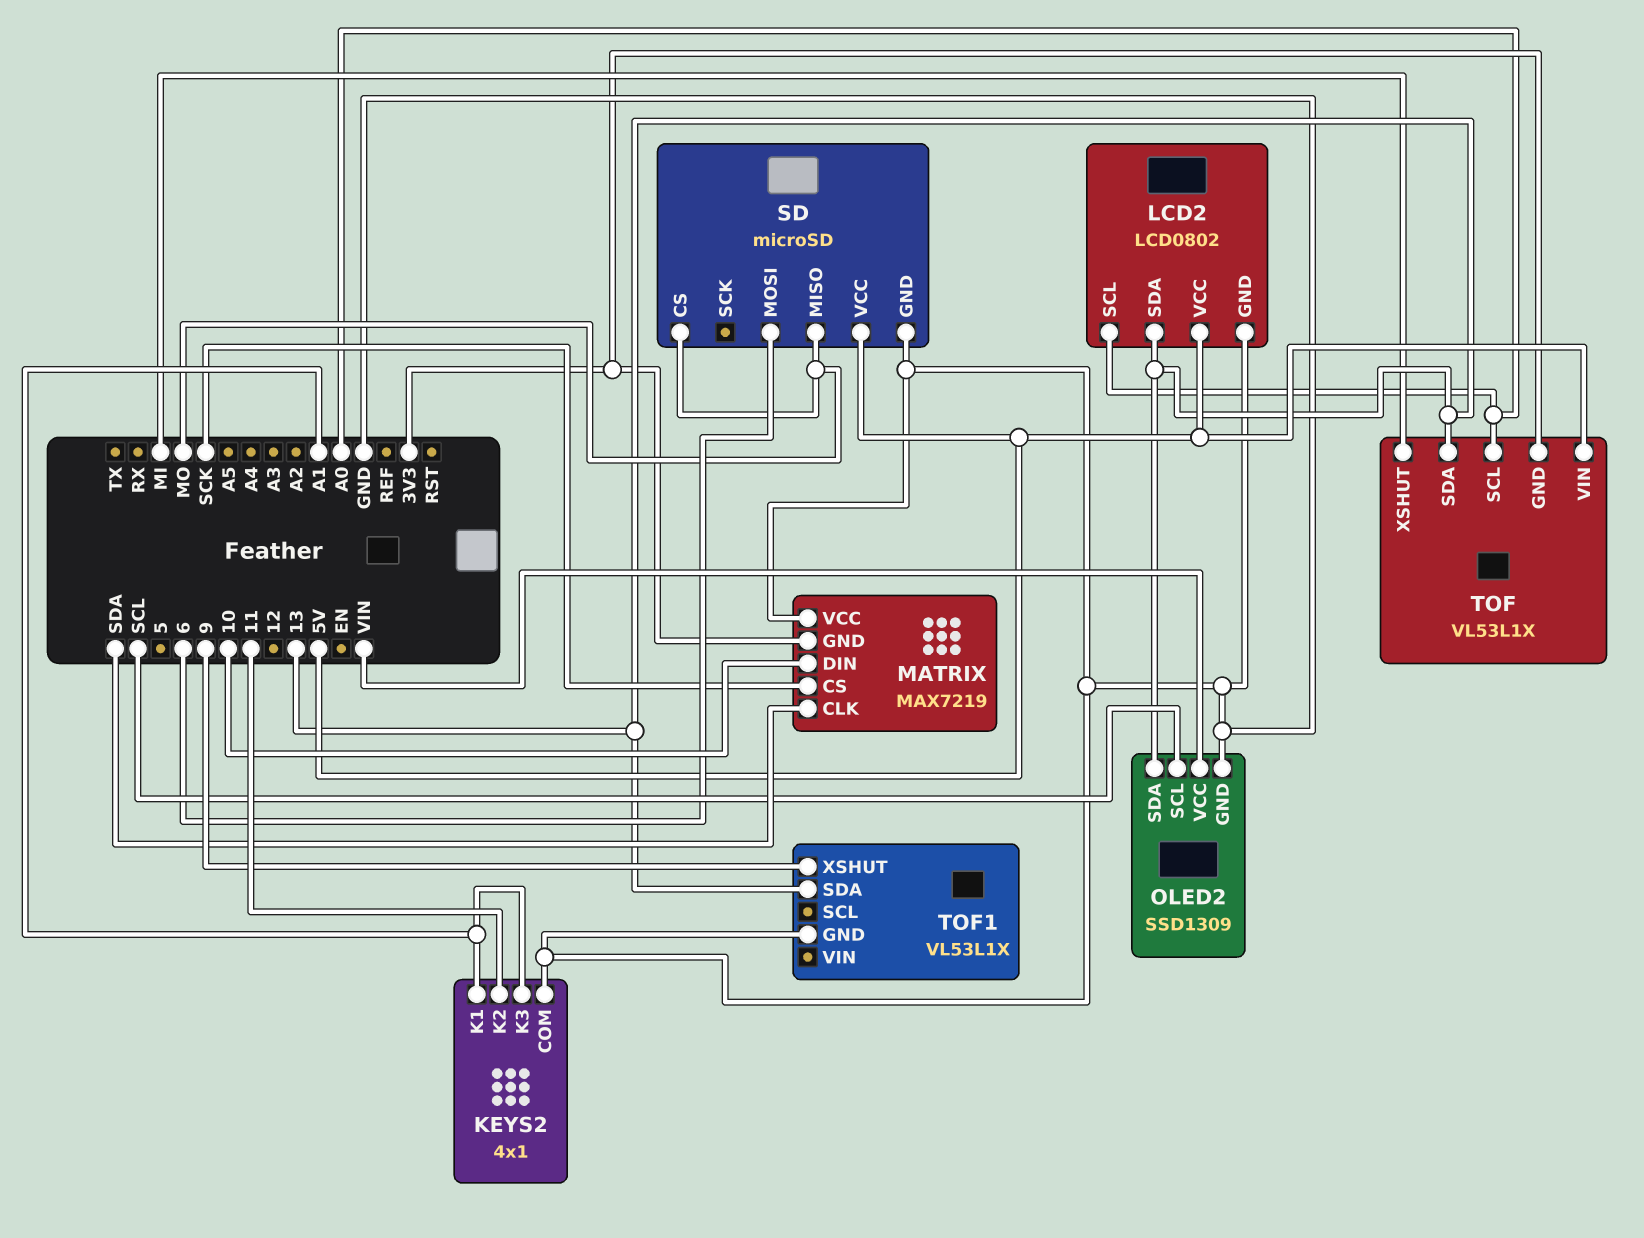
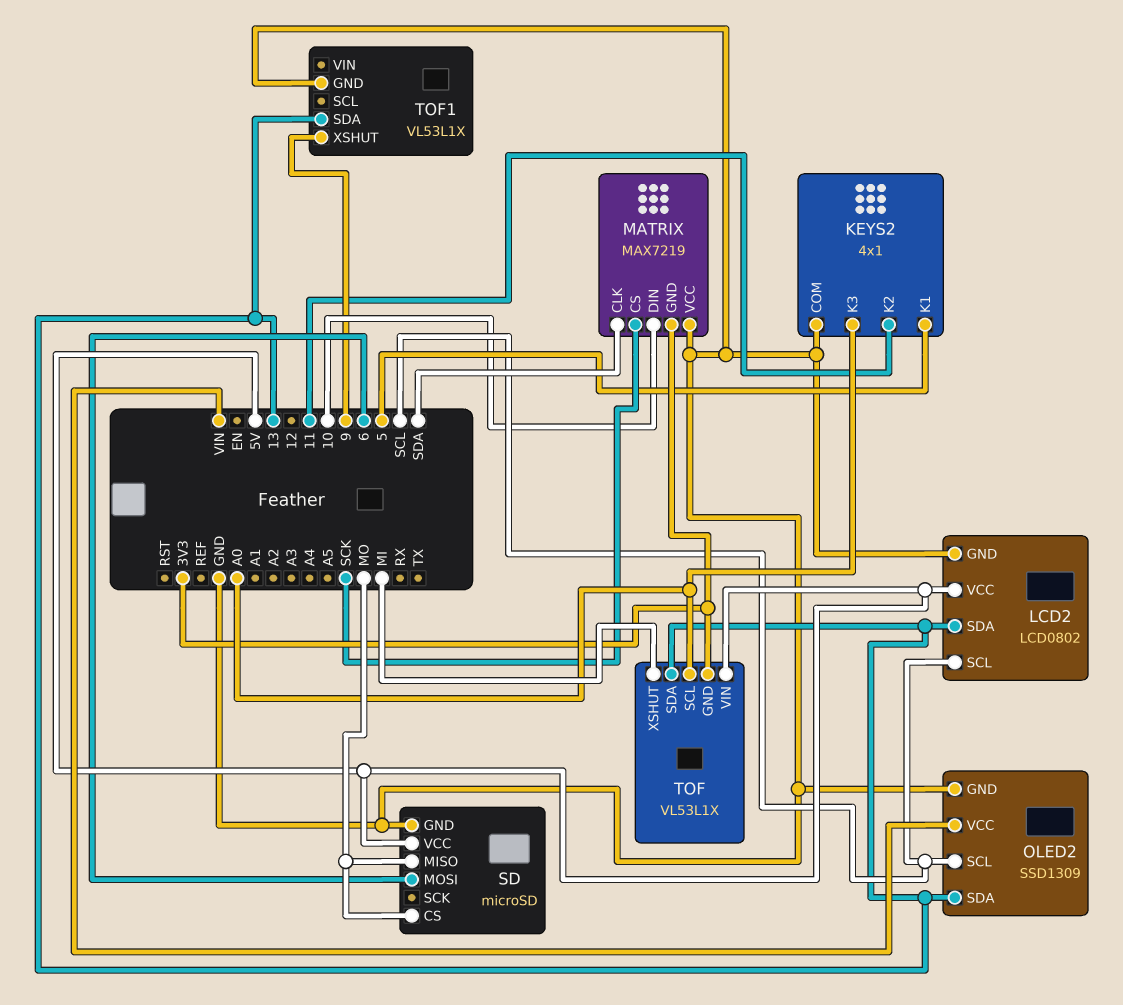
KEYS2 pin K1: A1 -> 5
KEYS2 pin K3: A1 -> A0
LCD2 pin SCL: A0 -> SCL

